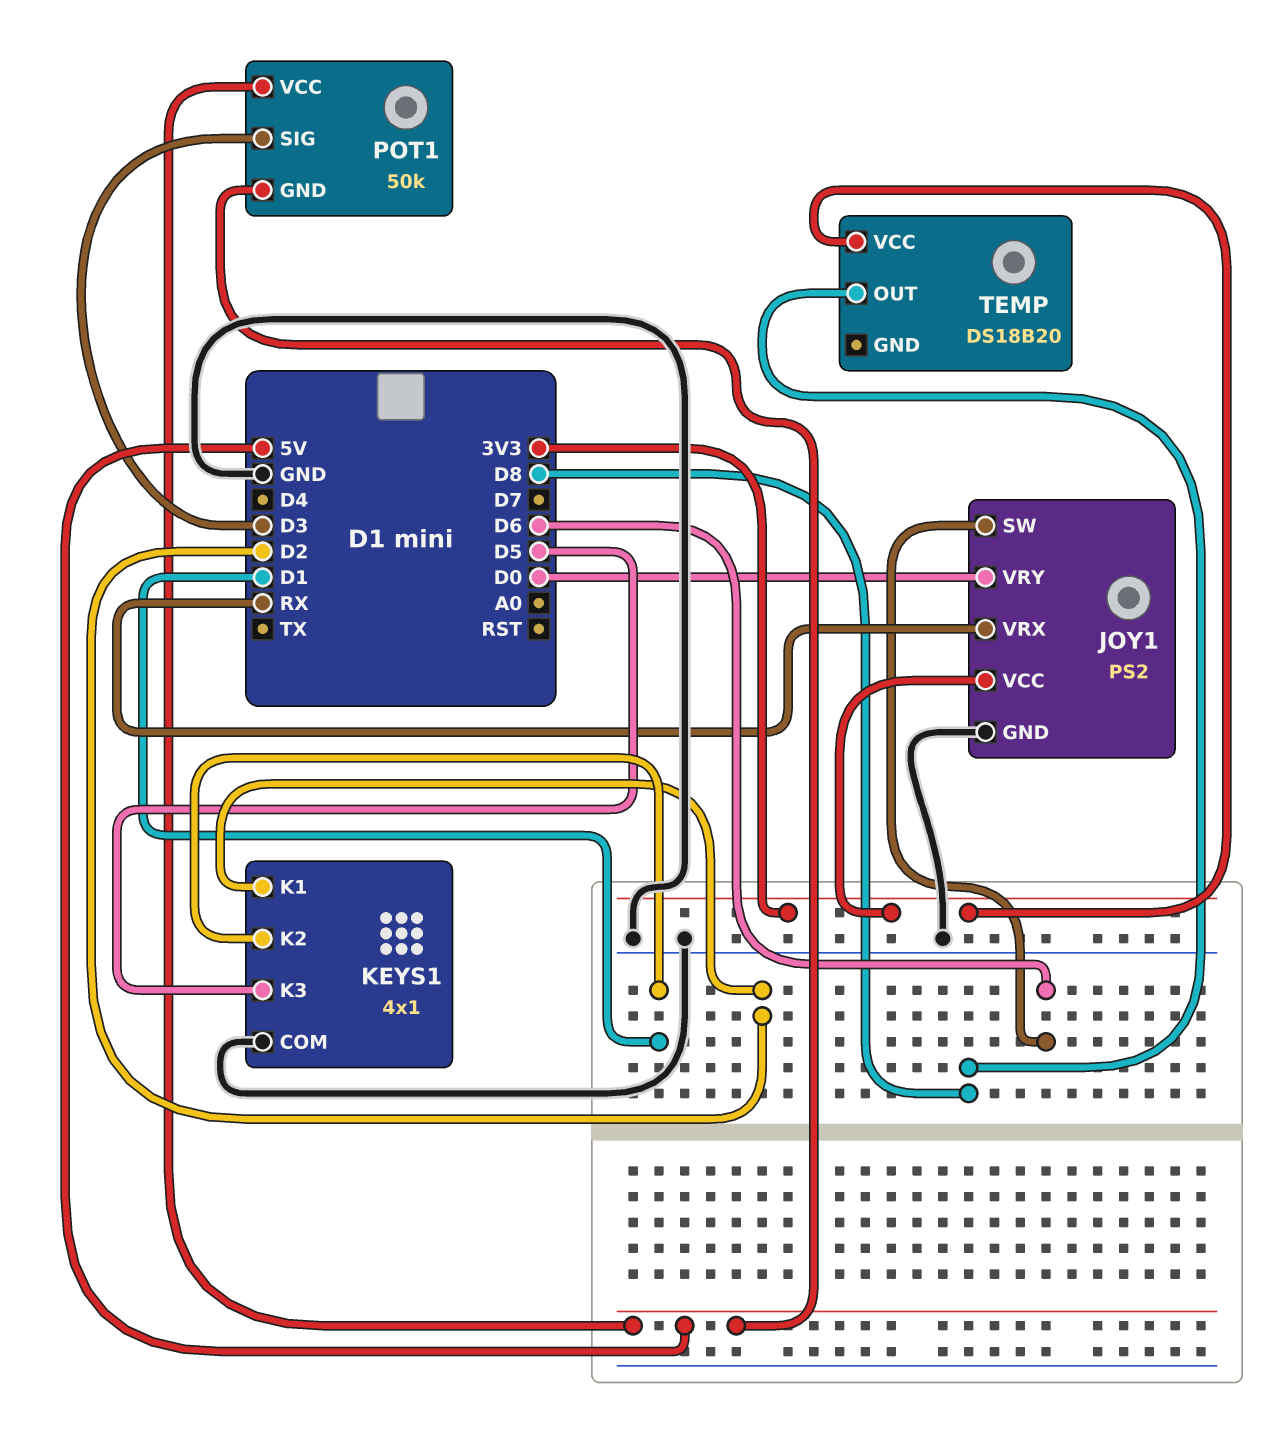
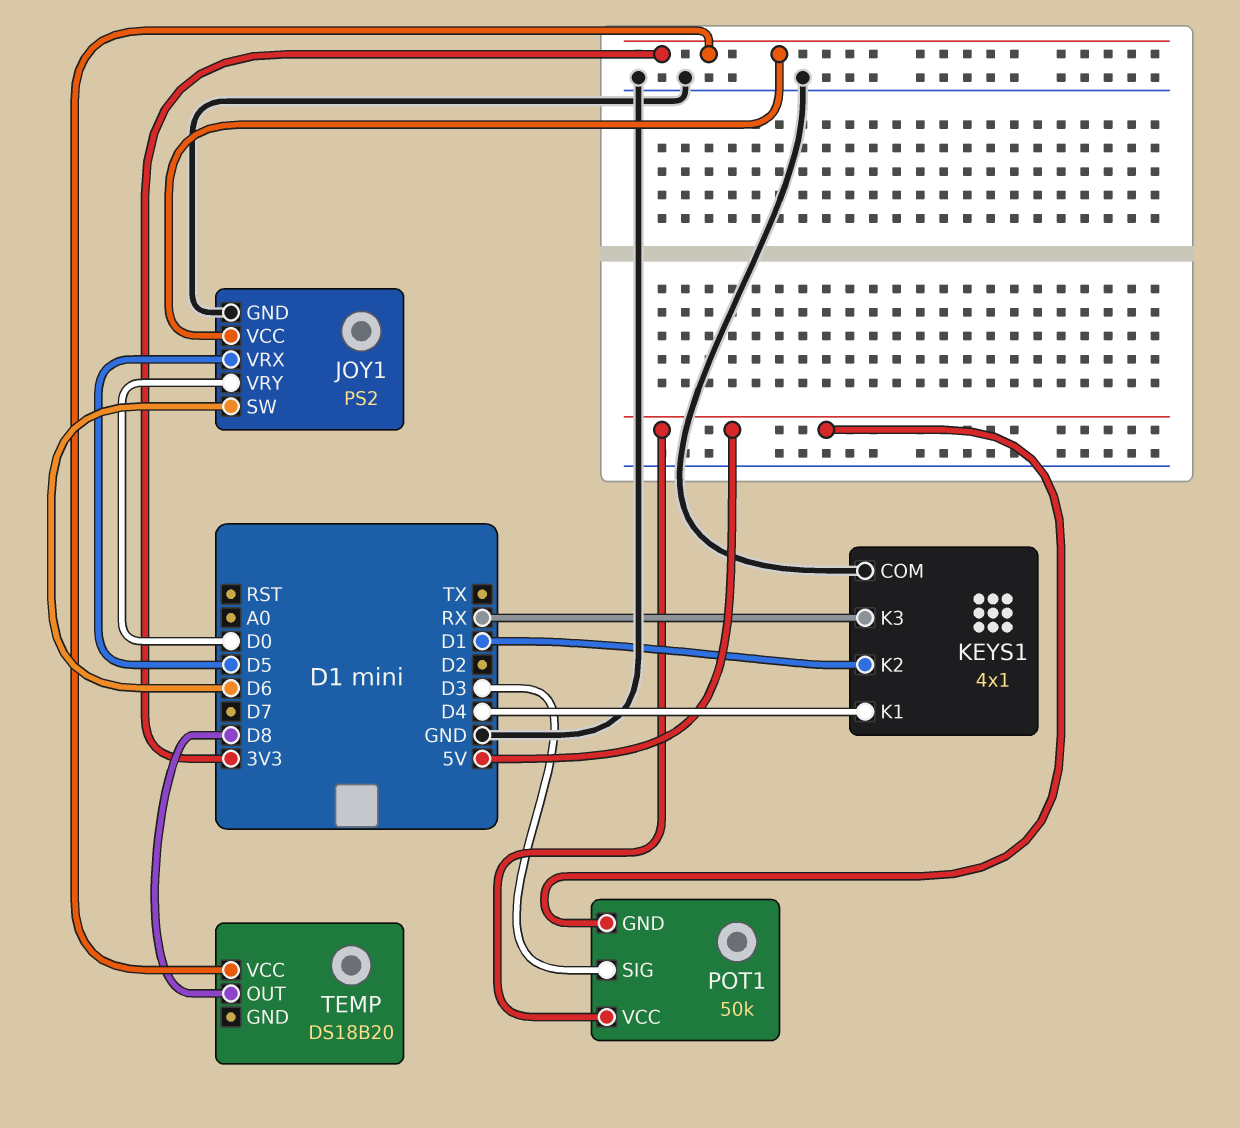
JOY1 pin VRX: RX -> D5
KEYS1 pin K1: D2 -> D4
KEYS1 pin K3: D5 -> RX

